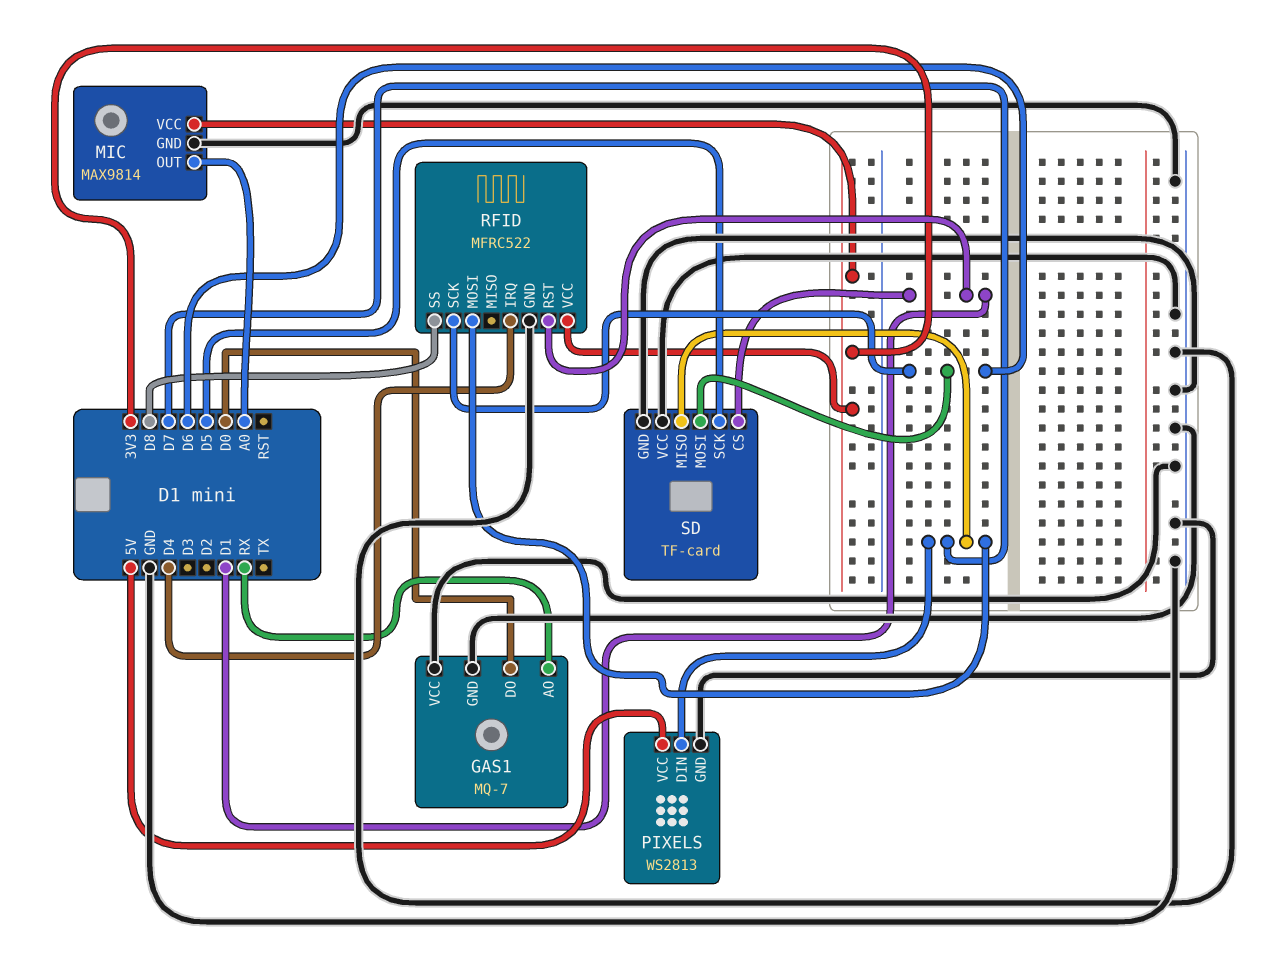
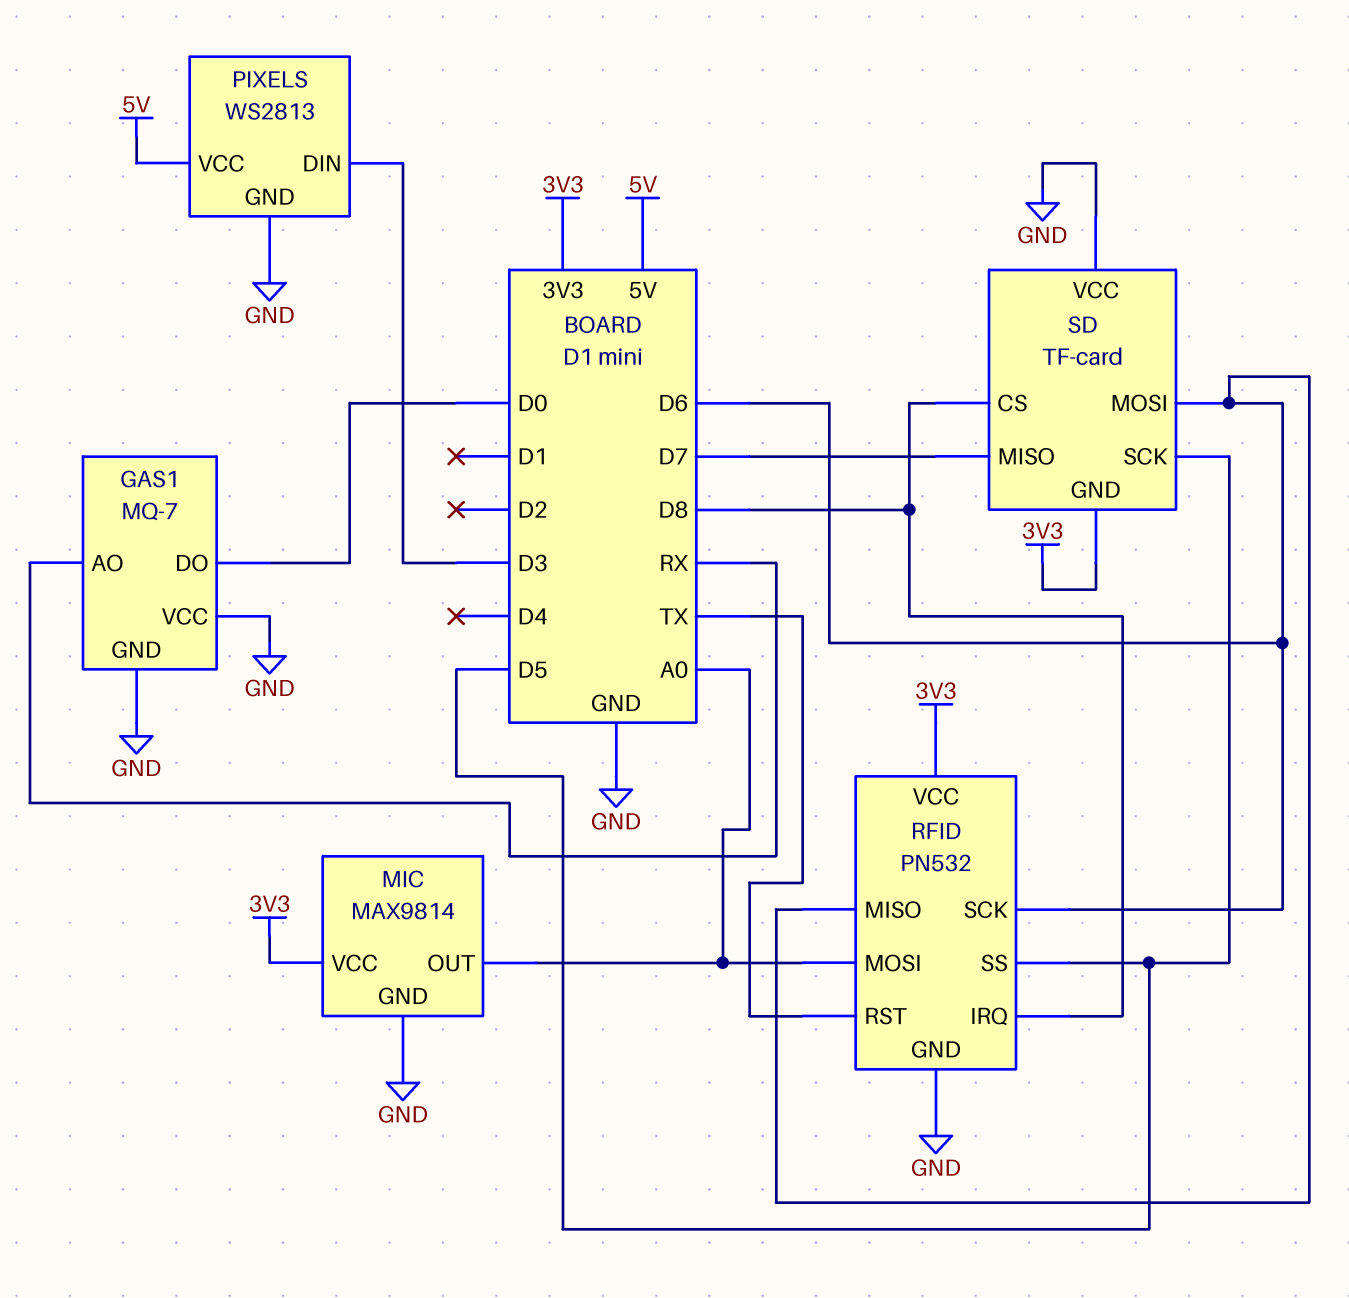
PIXELS pin DIN: D7 -> D3
RFID: MFRC522 -> PN532
RFID pin IRQ: D4 -> D8
RFID pin MISO: none -> D6
RFID pin MOSI: D7 -> A0
RFID pin RST: D1 -> TX
RFID pin SS: D8 -> D5
SD pin CS: D1 -> D8
SD pin GND: GND -> 3V3

